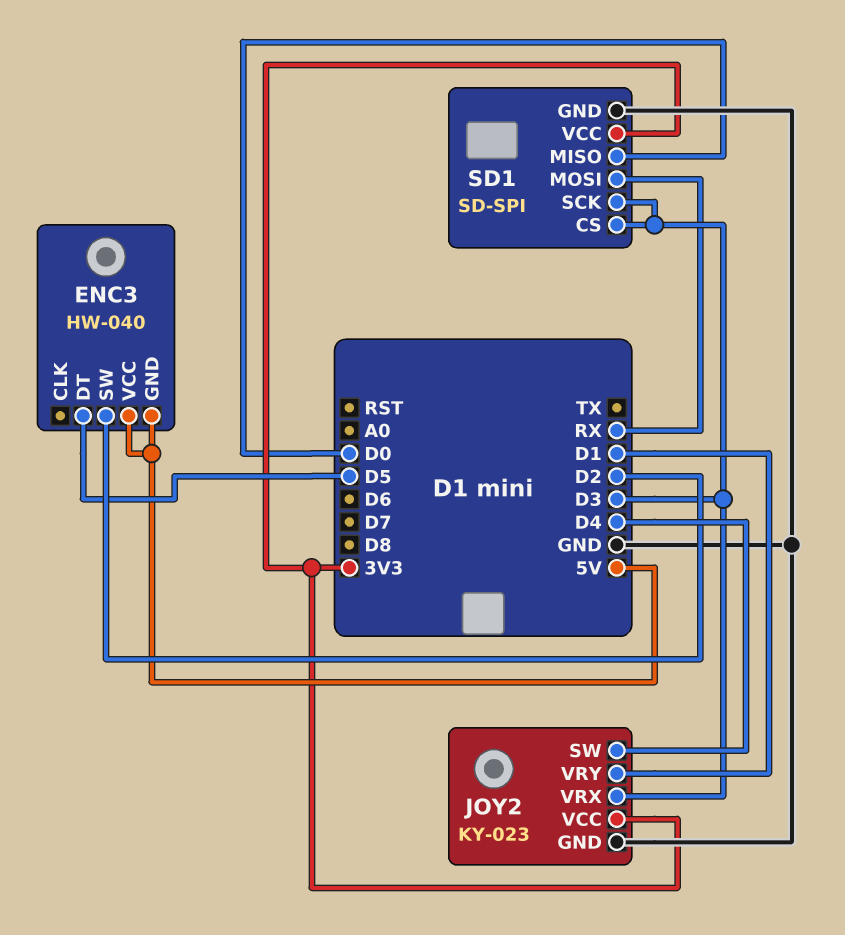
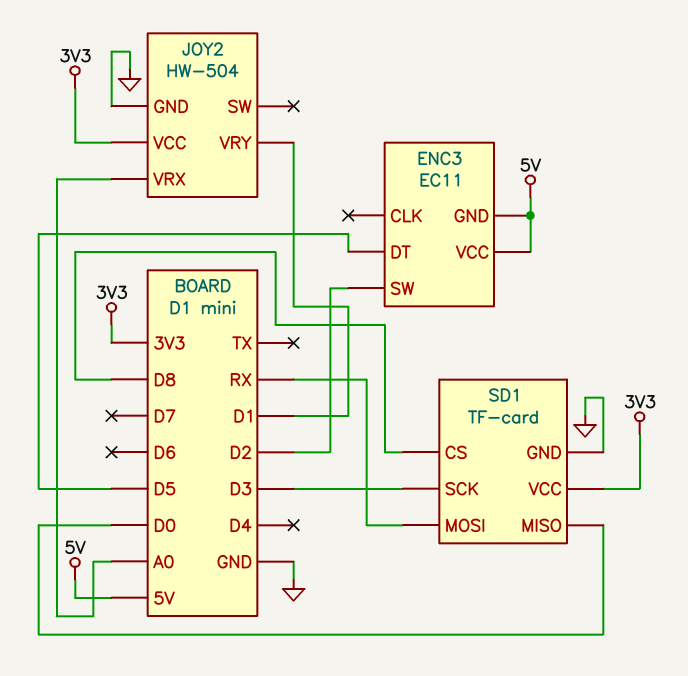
ENC3: HW-040 -> EC11
JOY2: KY-023 -> HW-504
JOY2 pin SW: D4 -> none
JOY2 pin VRX: D3 -> A0
SD1: SD-SPI -> TF-card
SD1 pin CS: D3 -> D8

